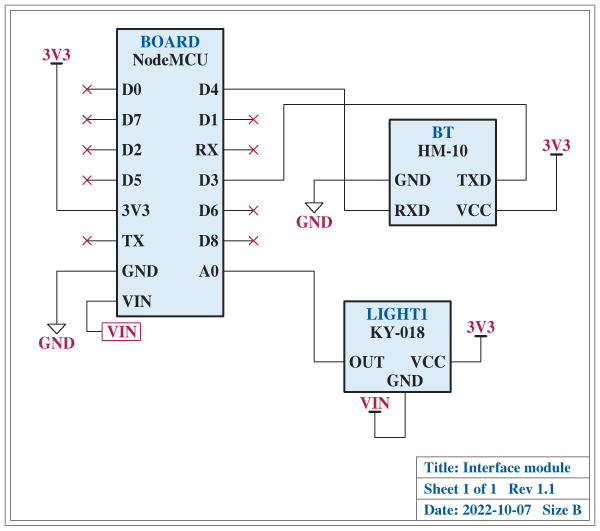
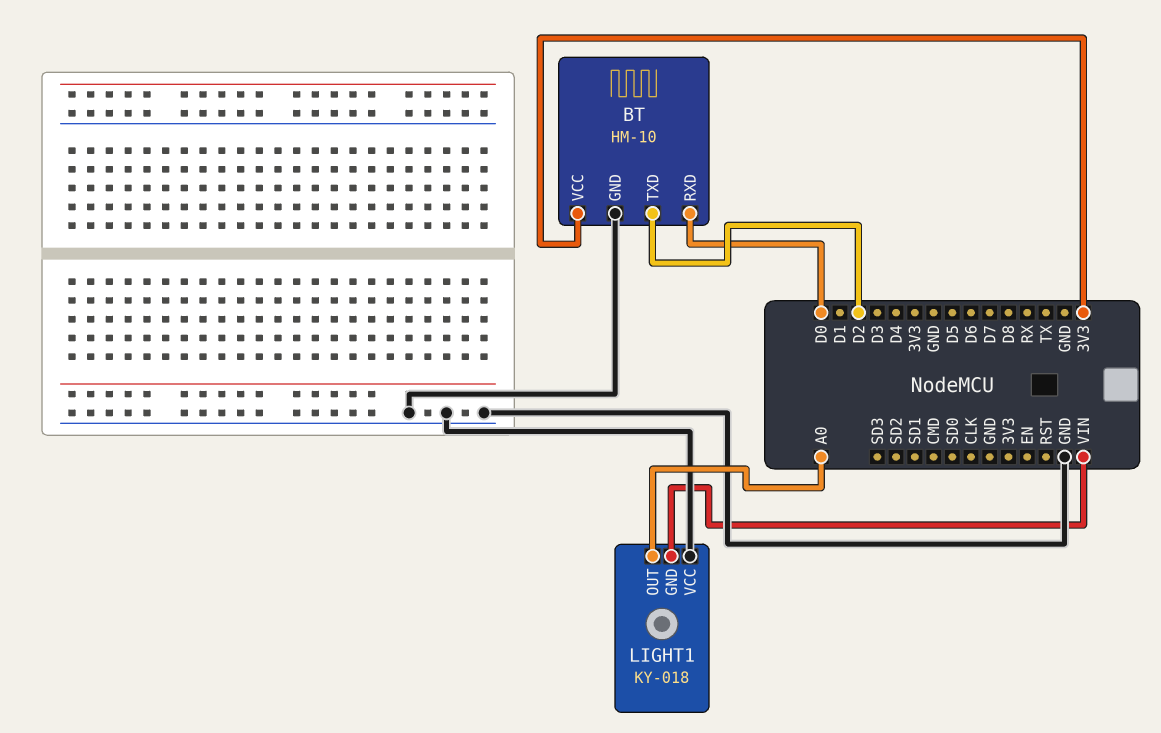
BT pin RXD: D4 -> D0
BT pin TXD: D3 -> D2
LIGHT1 pin VCC: 3V3 -> GND

